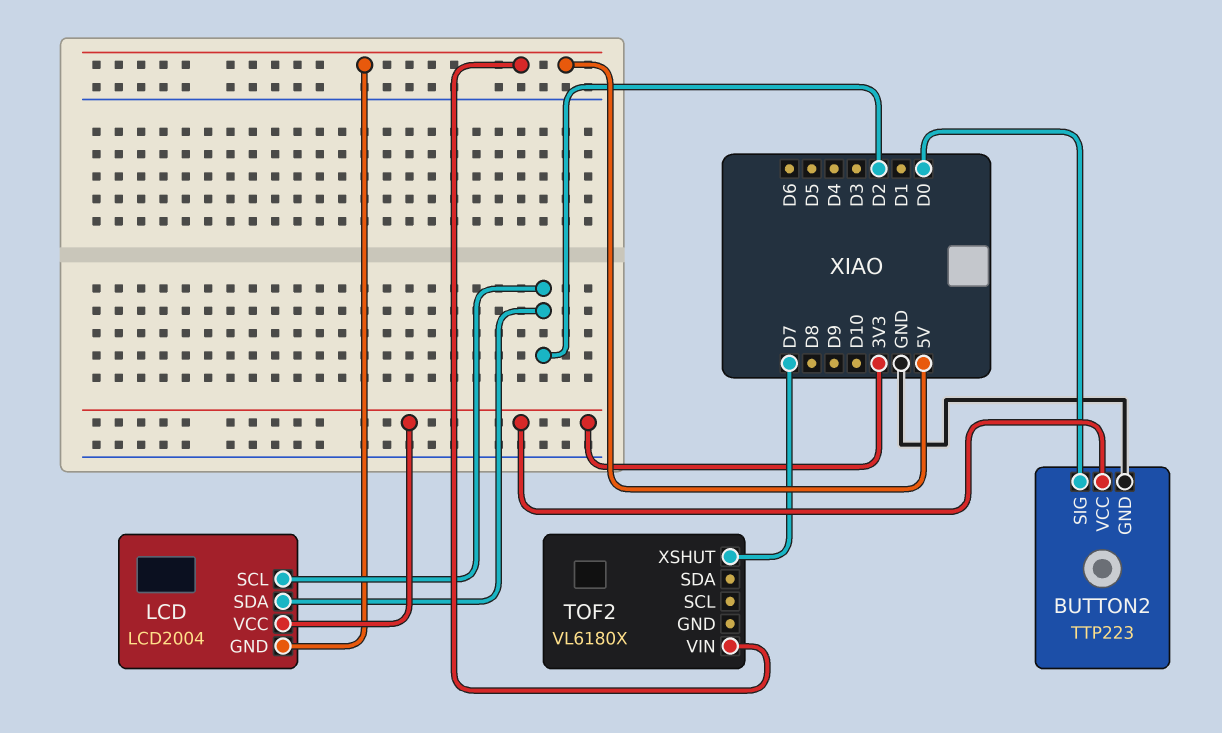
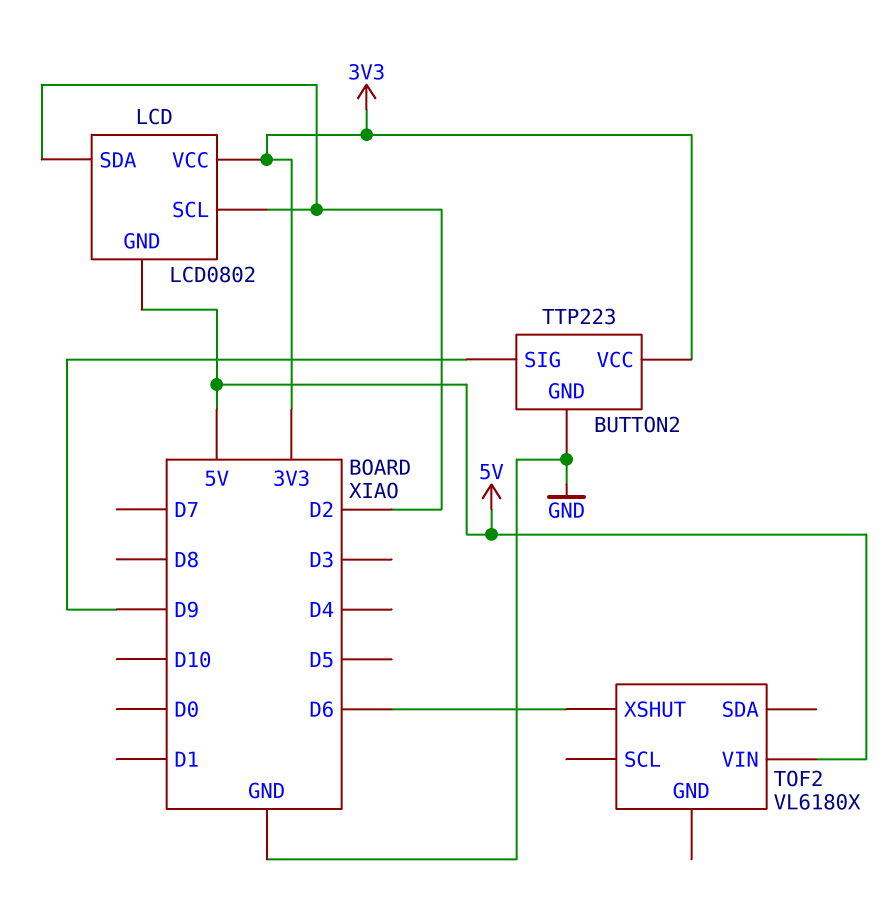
BUTTON2 pin SIG: D0 -> D9
LCD: LCD2004 -> LCD0802
TOF2 pin XSHUT: D7 -> D6

